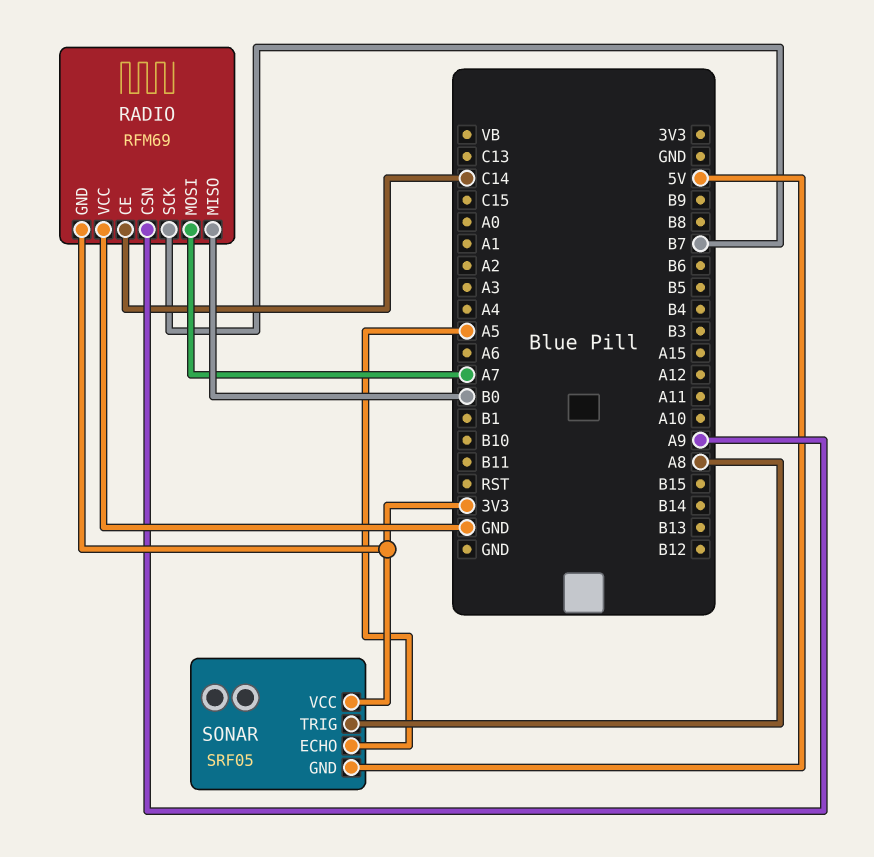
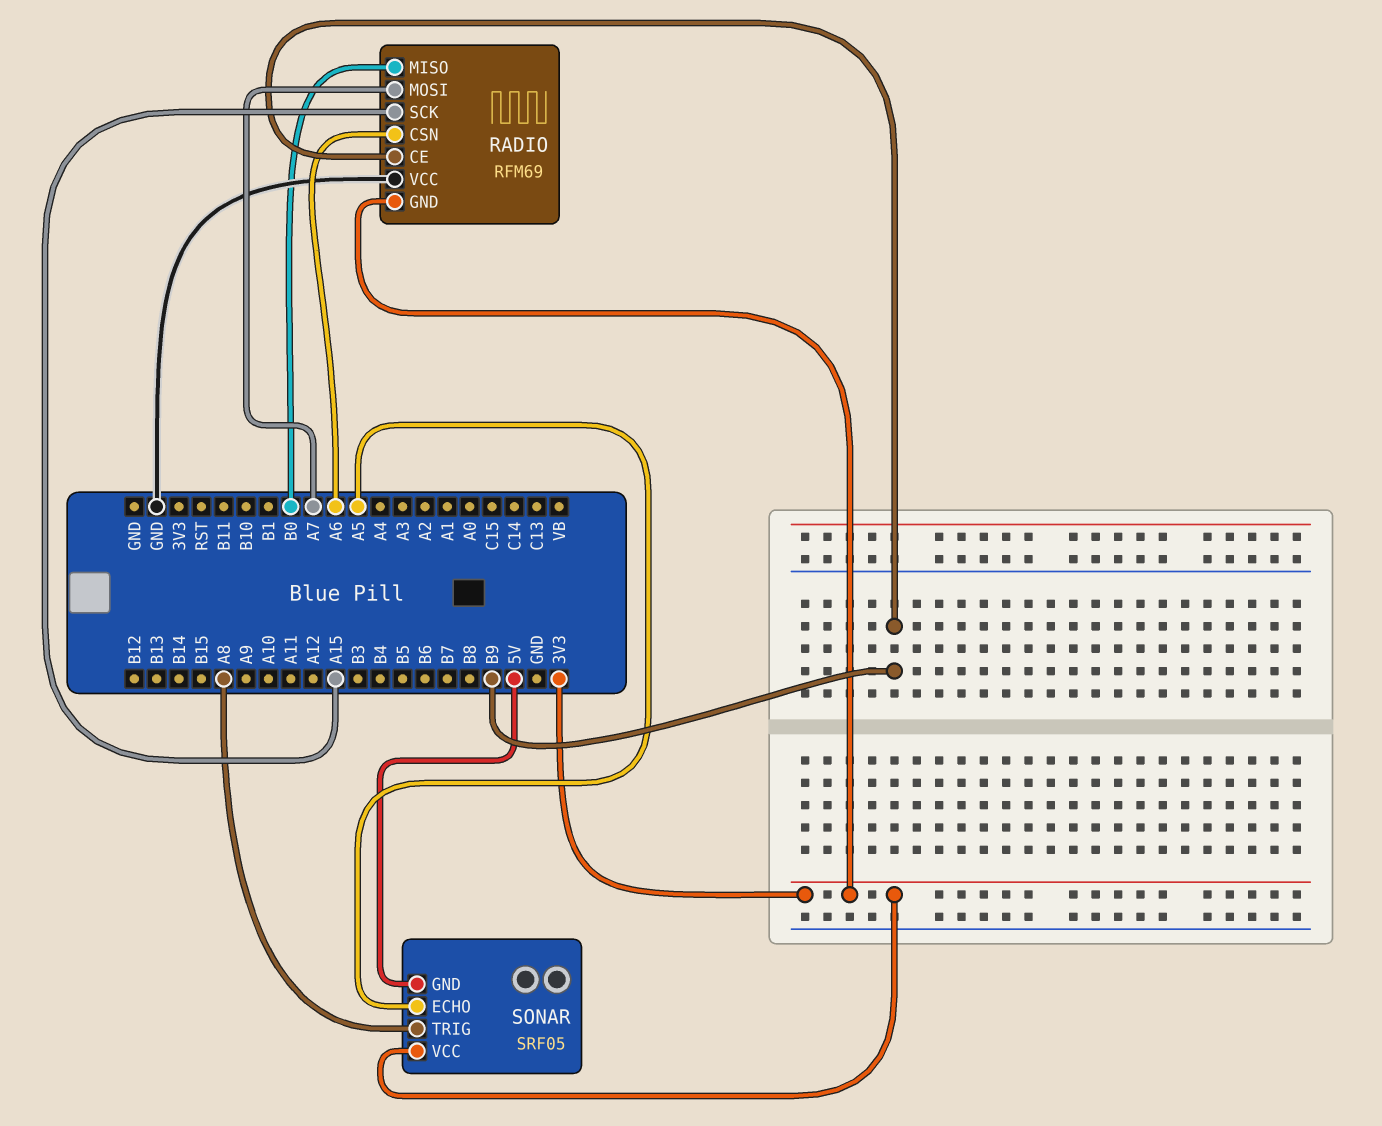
RADIO pin CE: C14 -> B9
RADIO pin CSN: A9 -> A6
RADIO pin SCK: B7 -> A15

